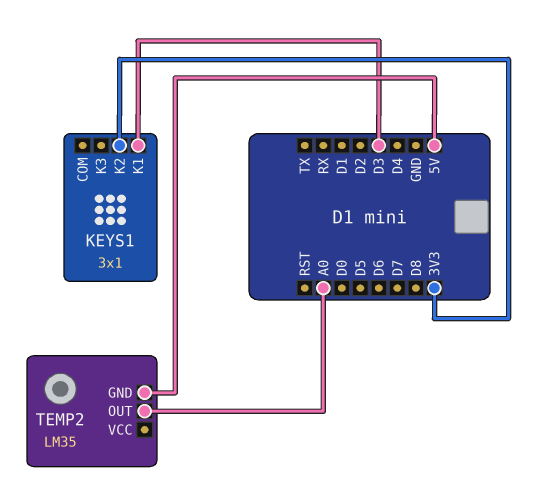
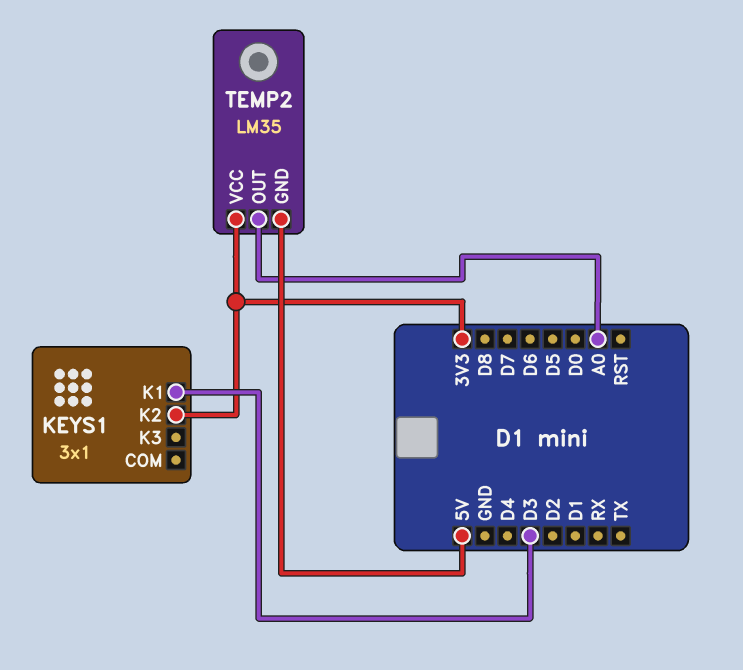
TEMP2 pin VCC: none -> 3V3

